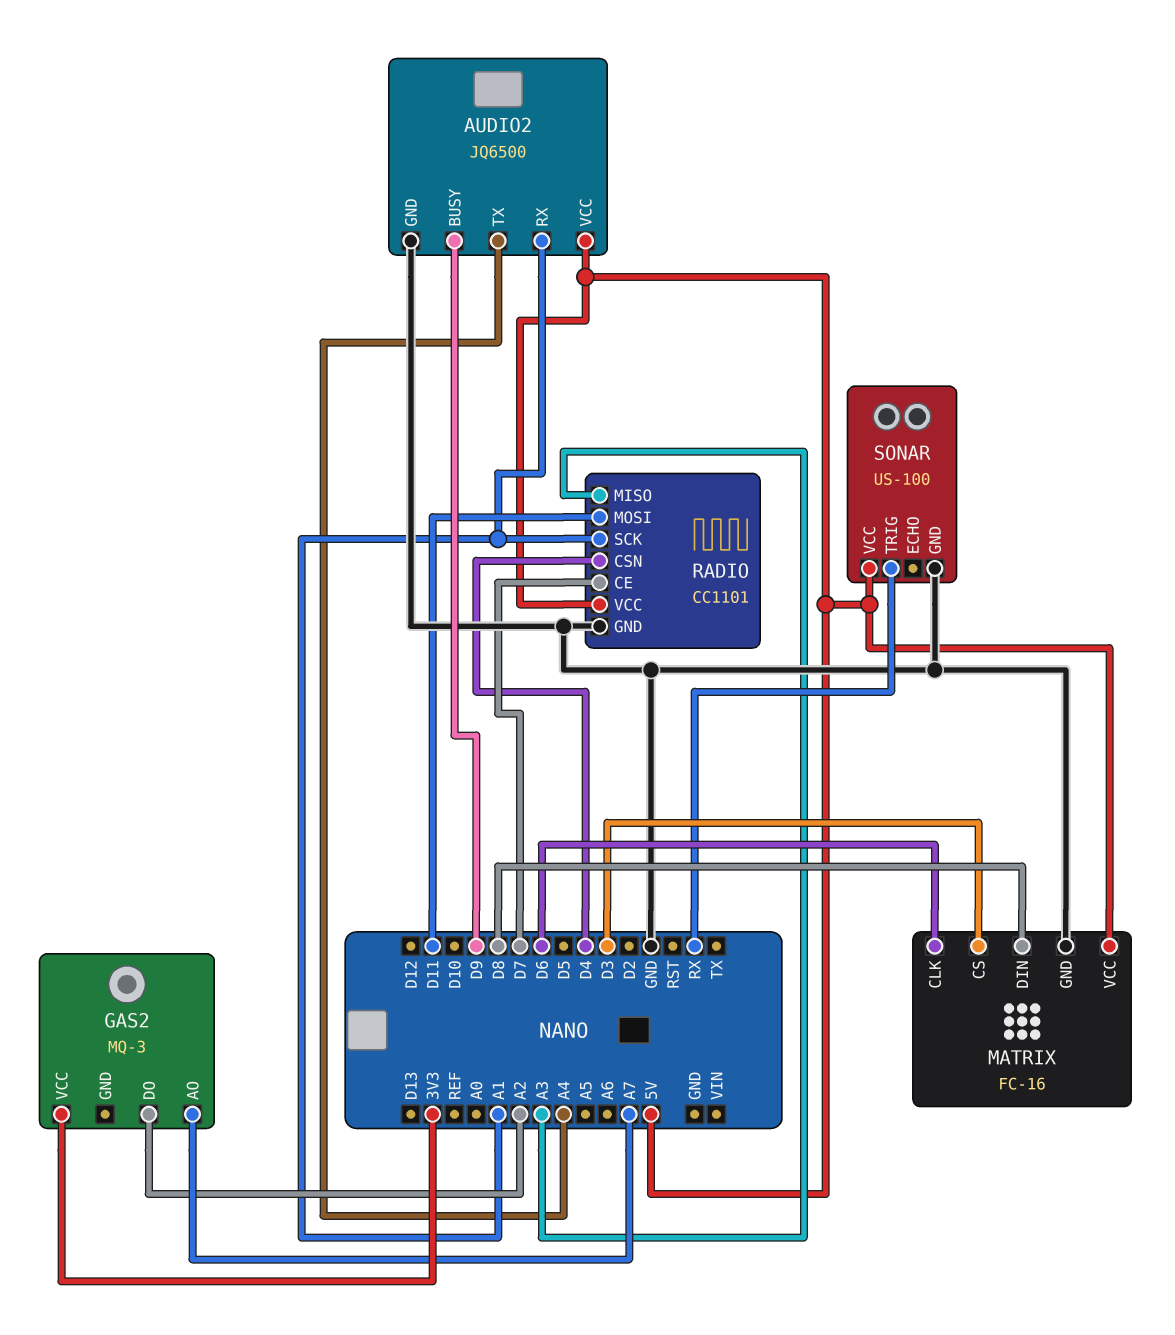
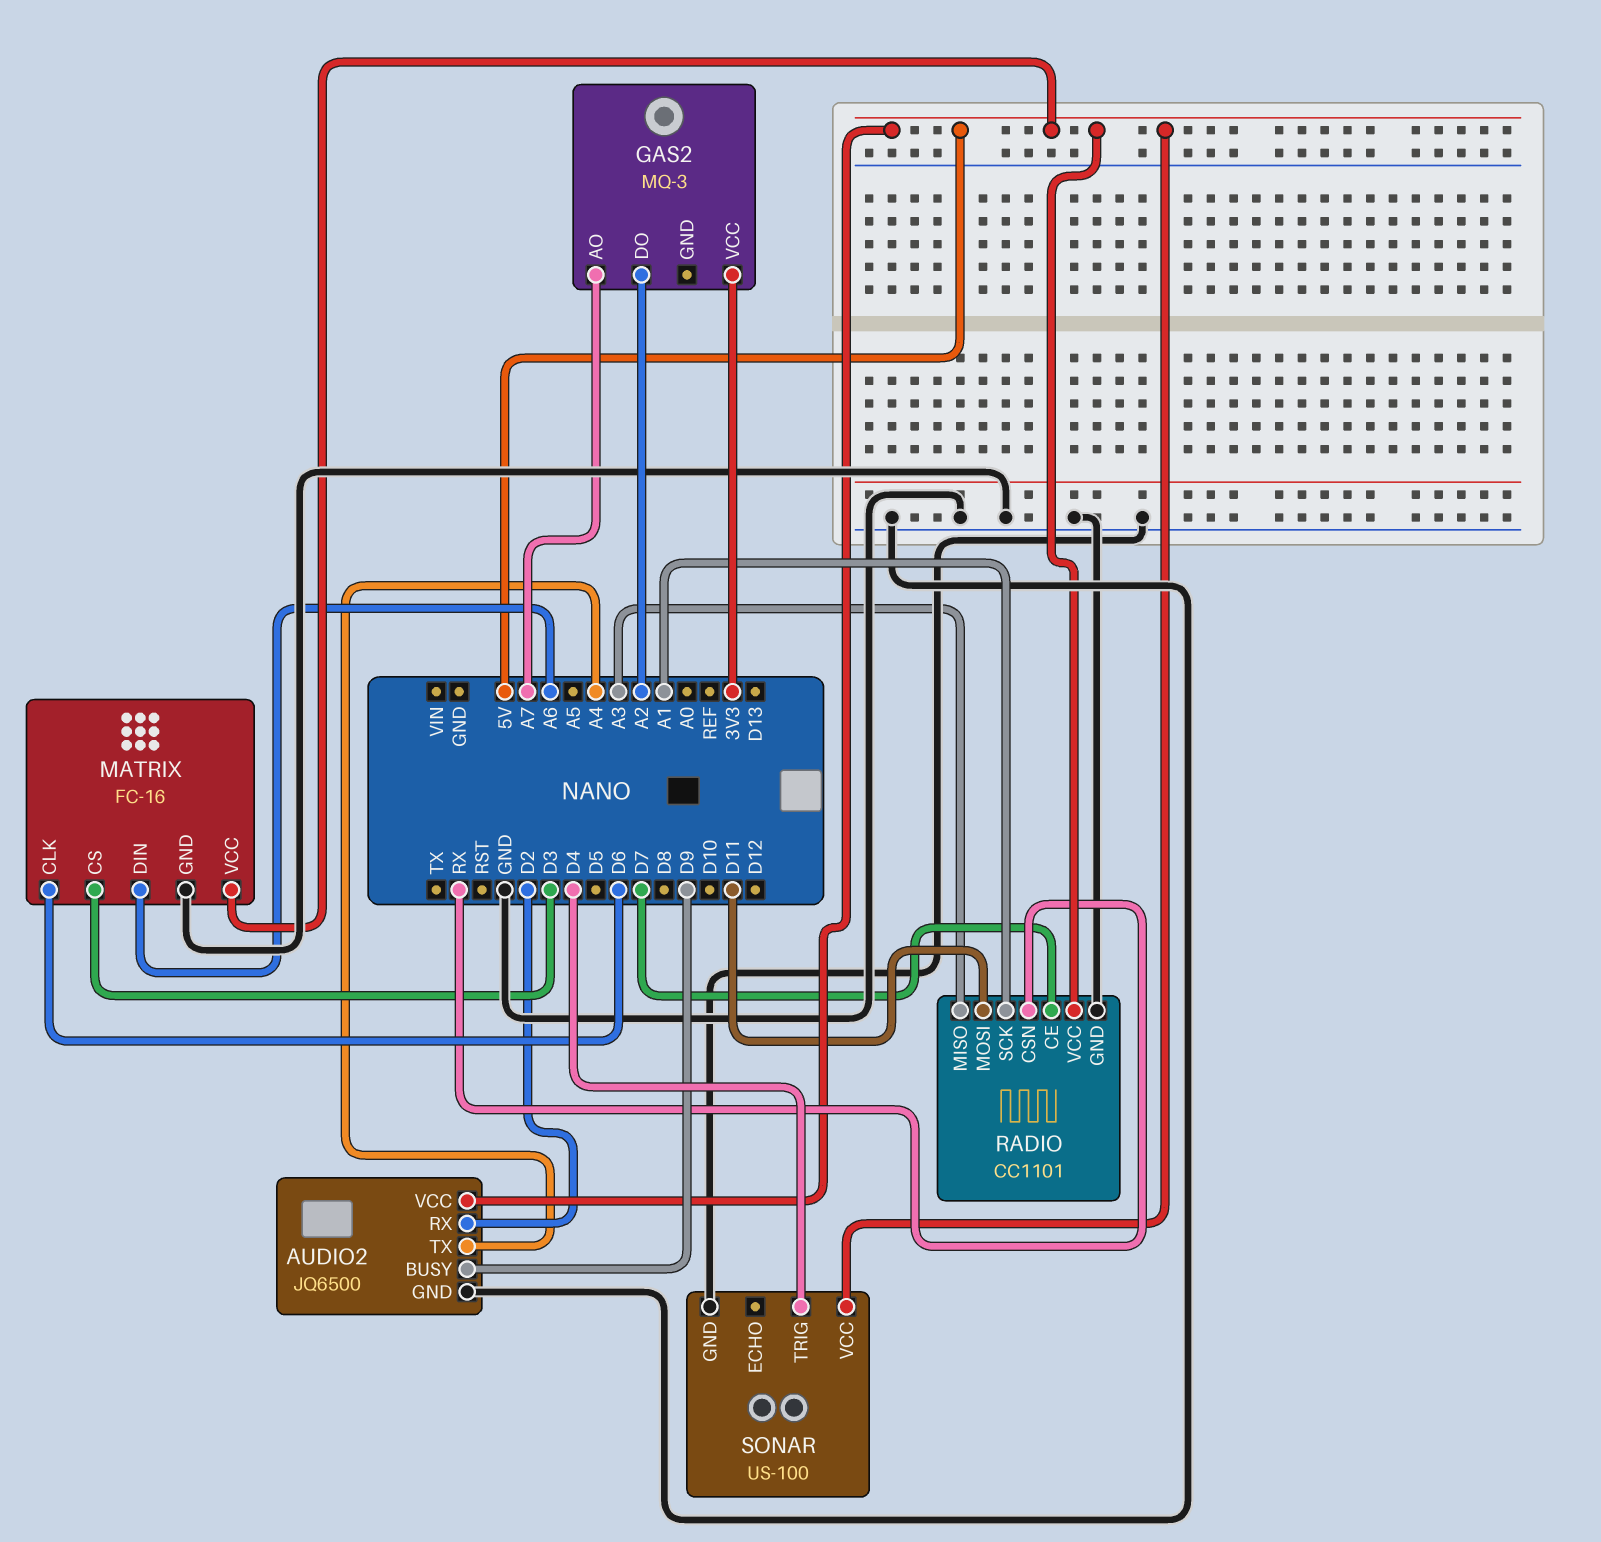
AUDIO2 pin RX: A1 -> D2
MATRIX pin DIN: D8 -> A6
RADIO pin CSN: D4 -> RX
SONAR pin TRIG: RX -> D4

